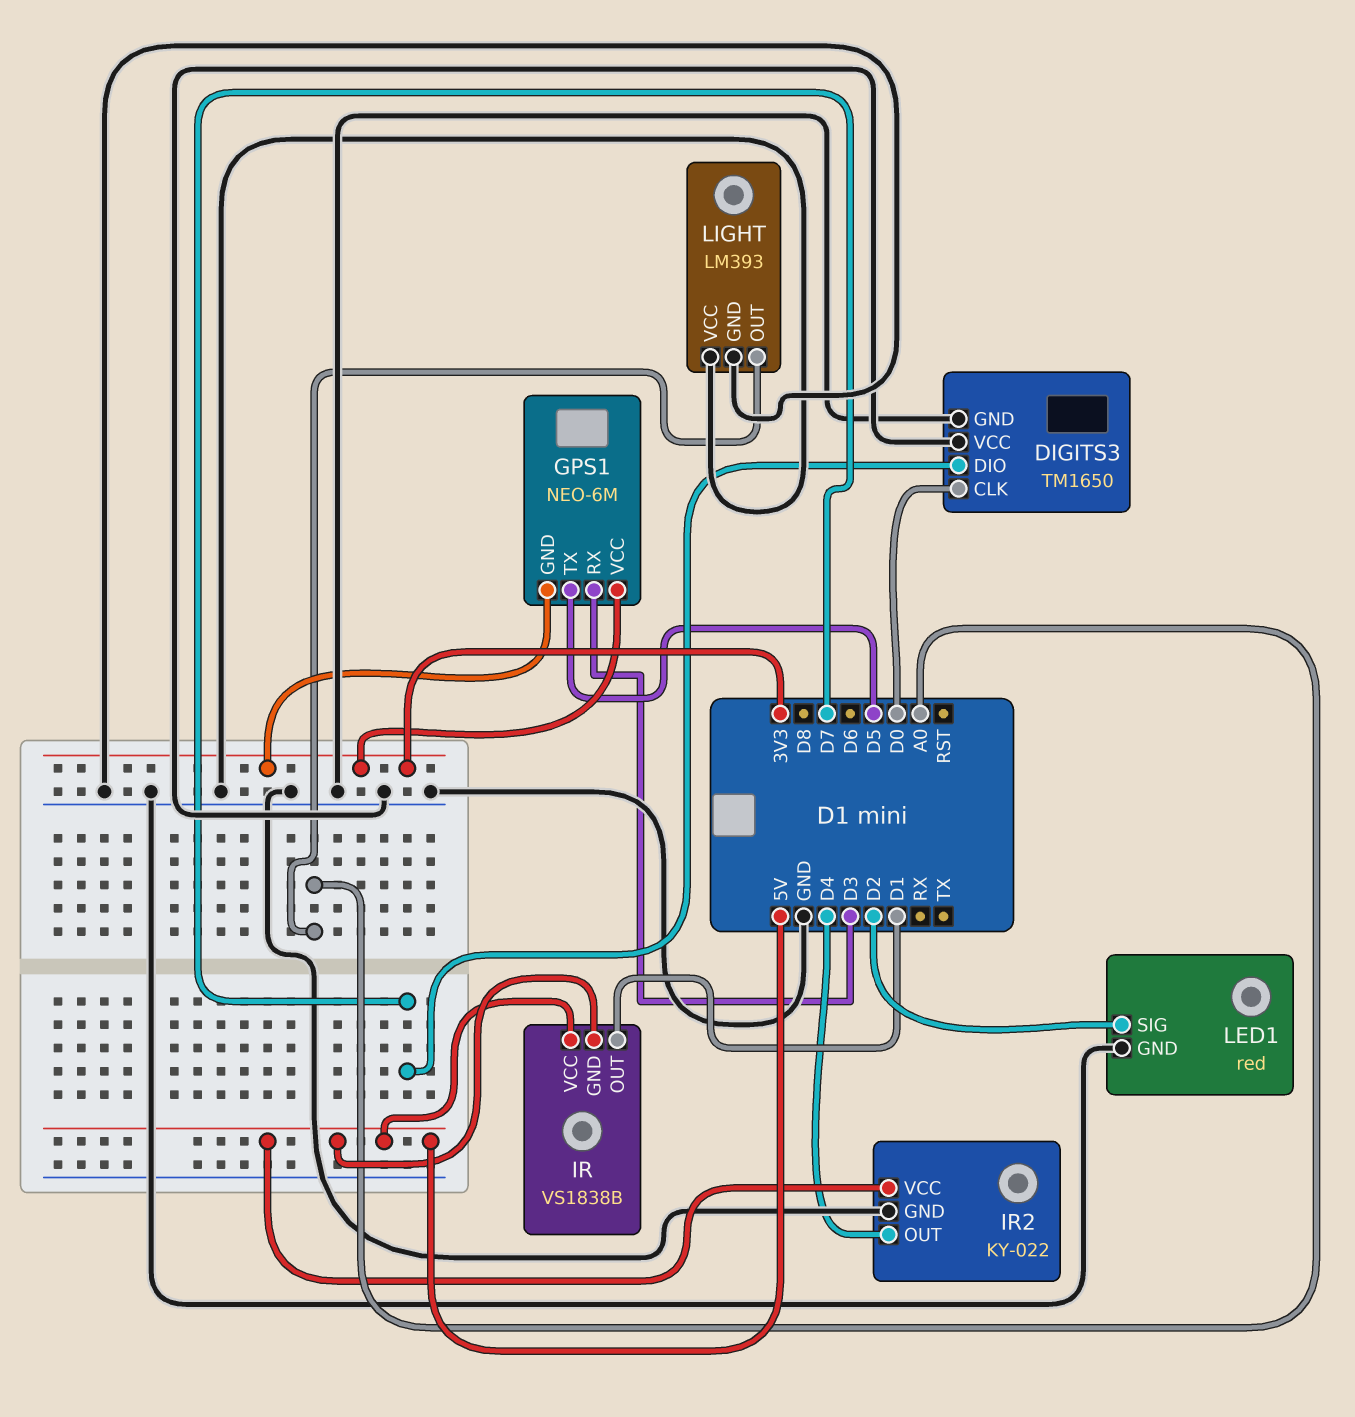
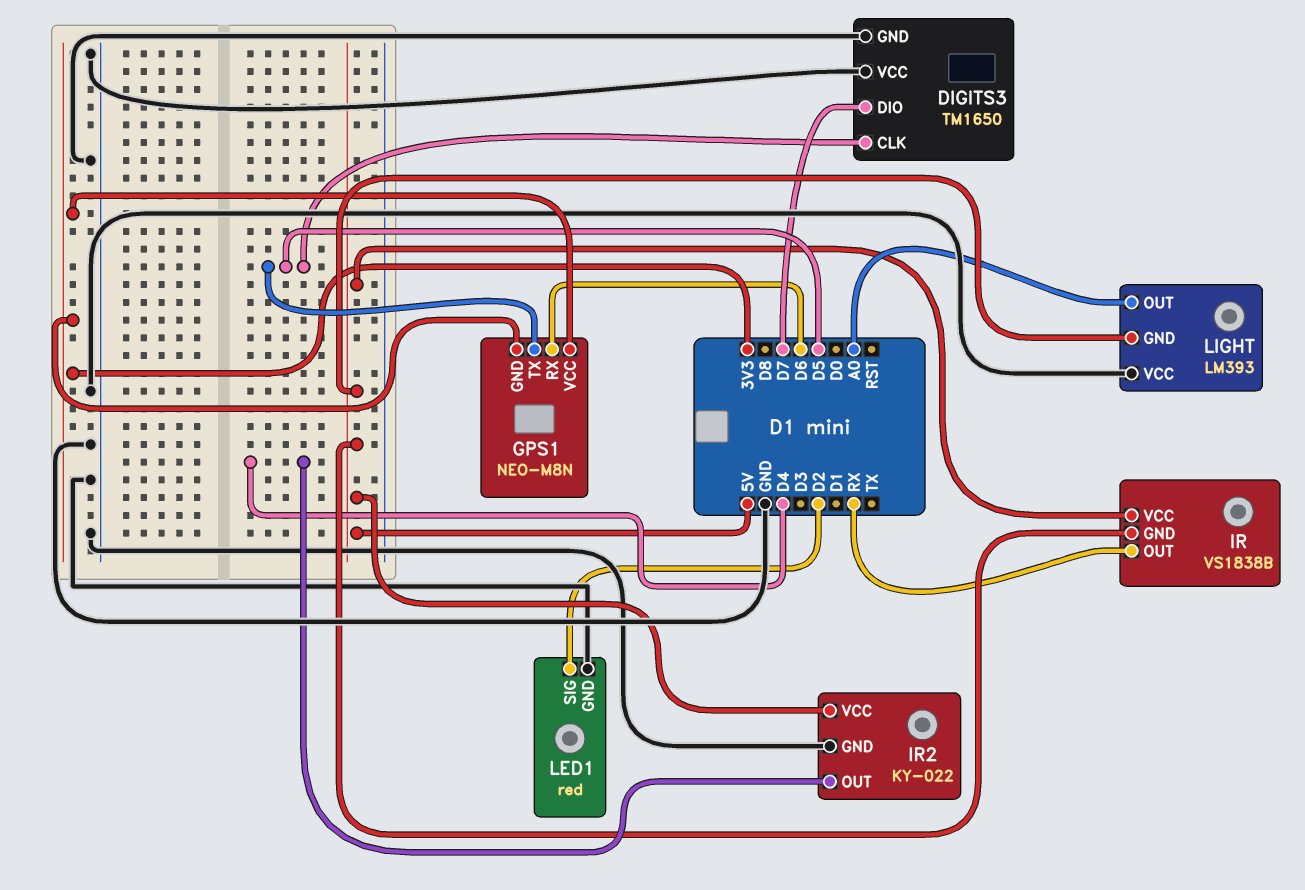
DIGITS3 pin CLK: D0 -> D5
GPS1: NEO-6M -> NEO-M8N
GPS1 pin RX: D3 -> D6
IR pin OUT: D1 -> RX
LIGHT pin GND: GND -> 5V

